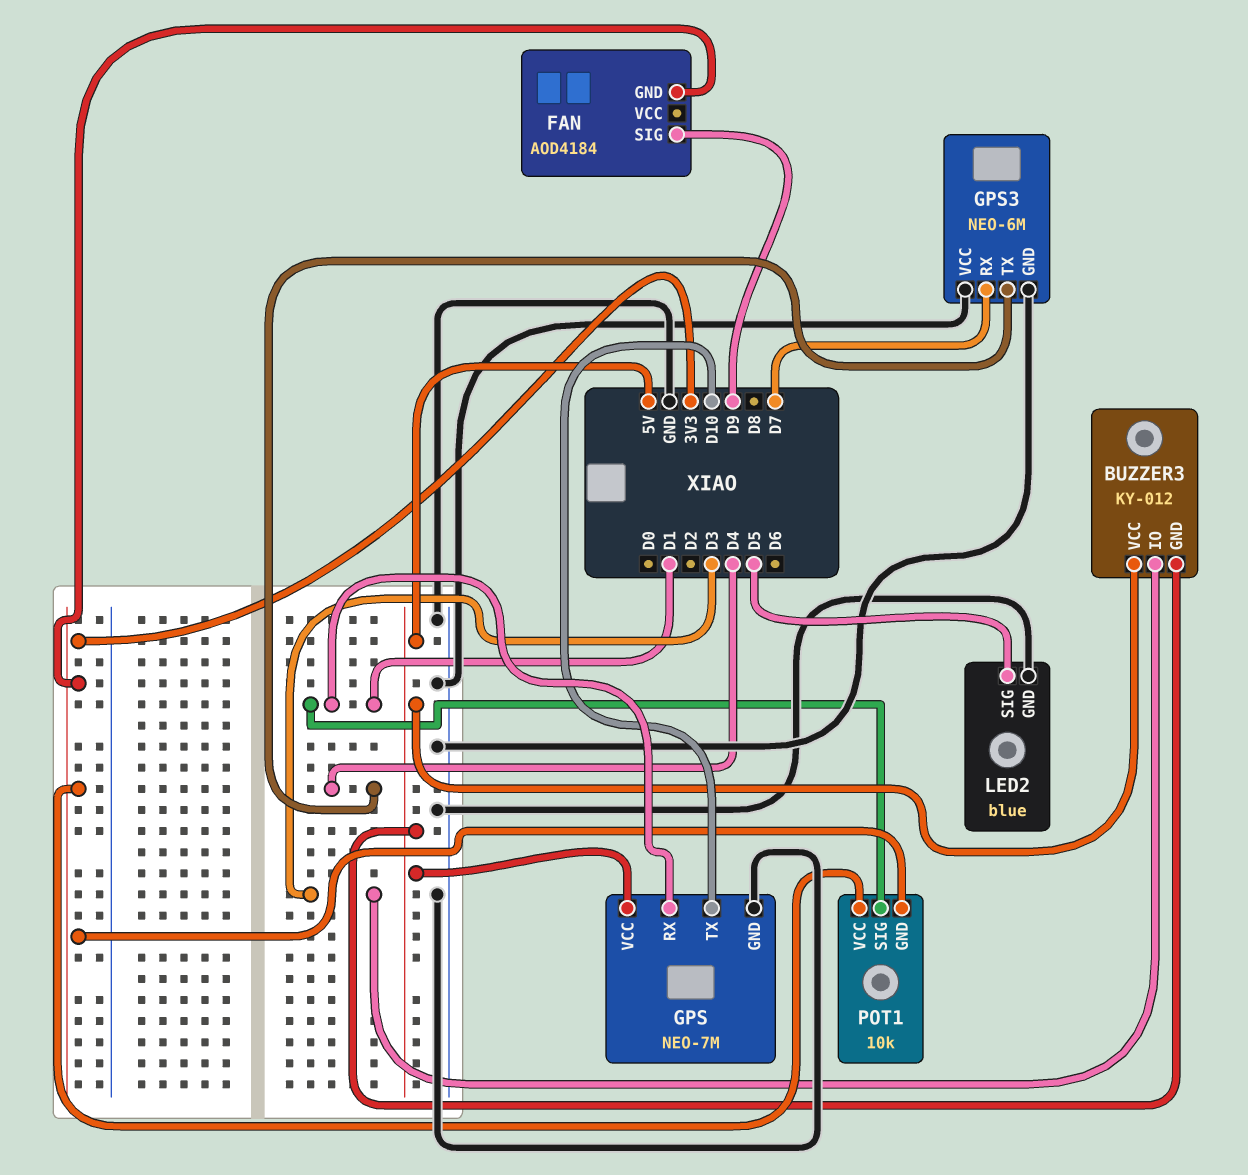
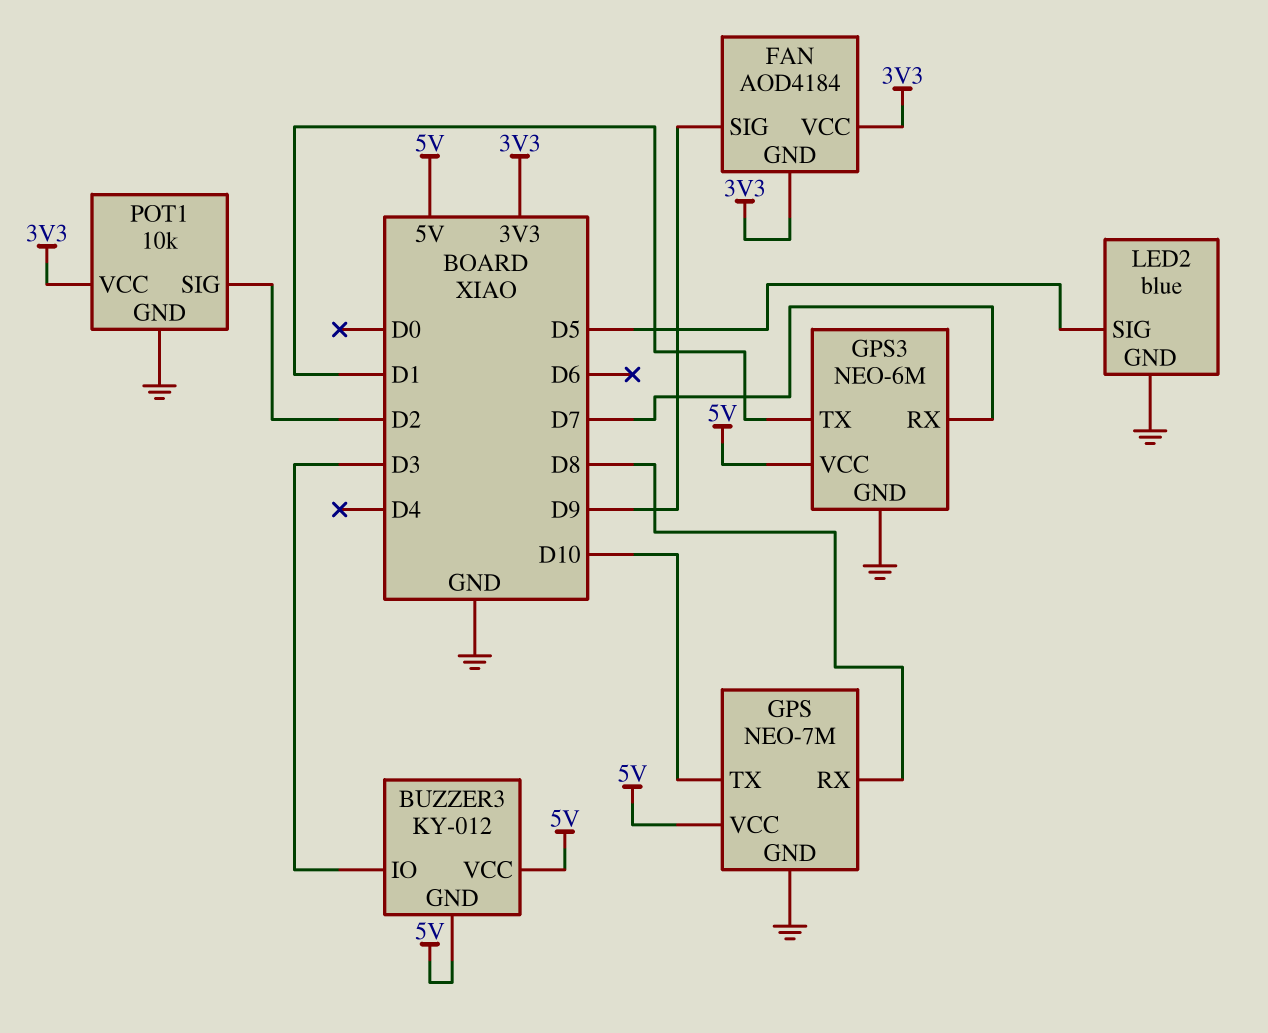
FAN pin VCC: none -> 3V3
GPS pin RX: D1 -> D8
GPS3 pin TX: D4 -> D1
GPS3 pin VCC: GND -> 5V
POT1 pin GND: 3V3 -> GND
POT1 pin SIG: D1 -> D2

